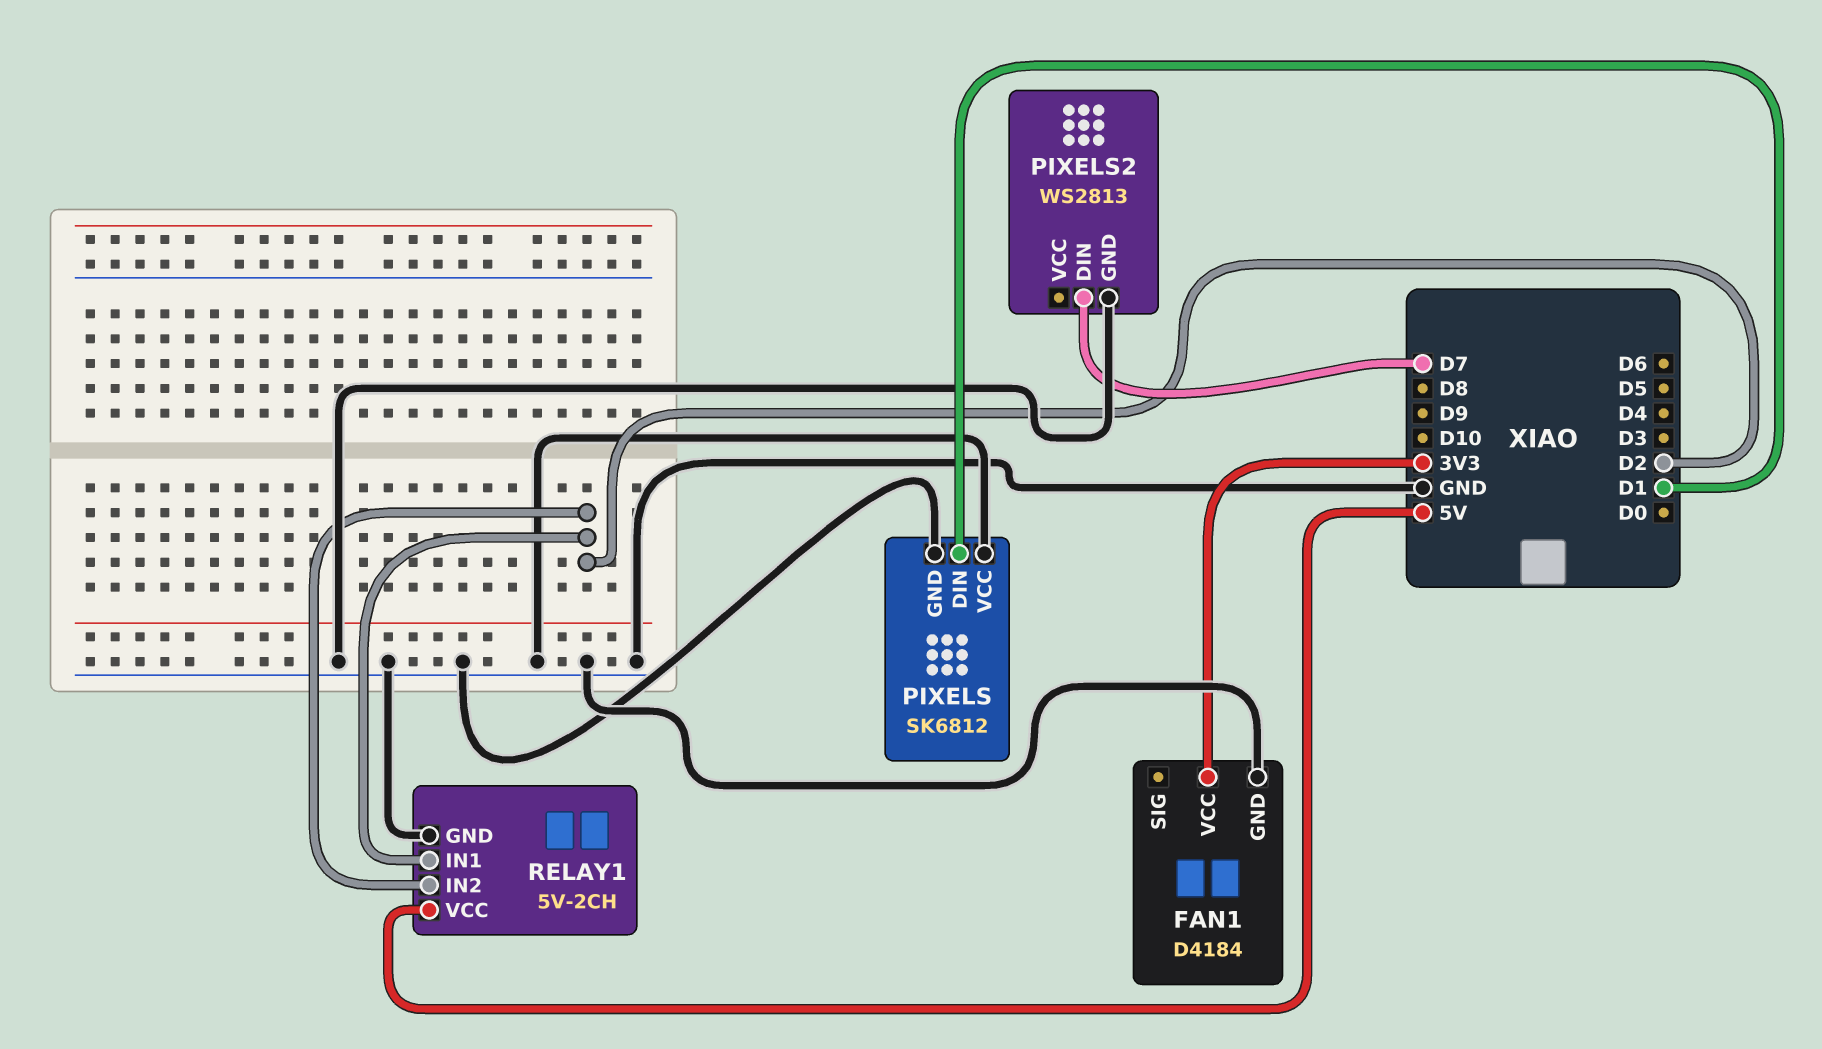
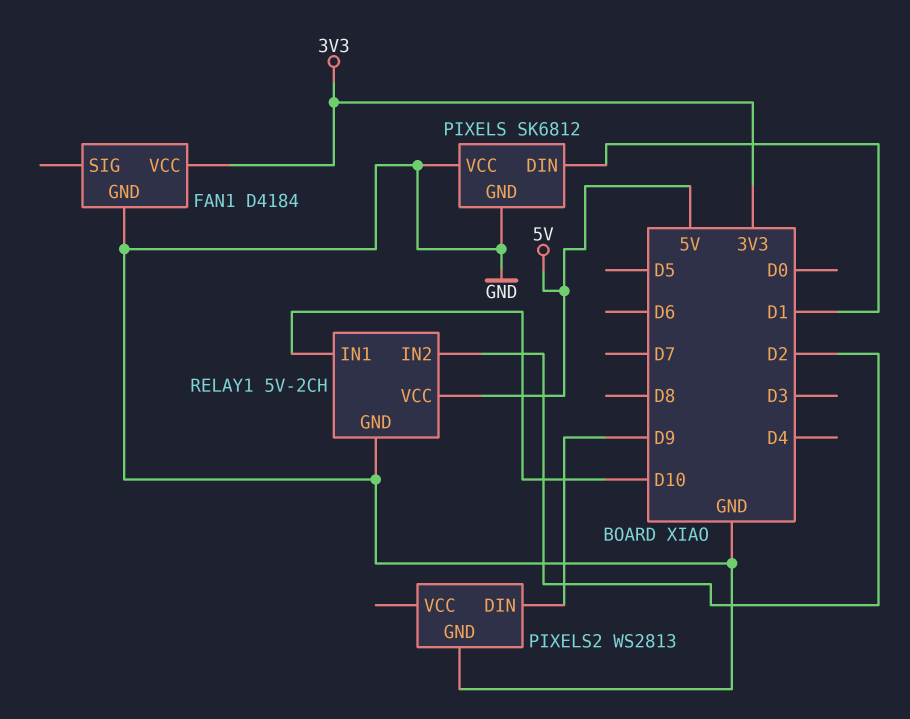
PIXELS2 pin DIN: D7 -> D9
RELAY1 pin IN1: D2 -> D10

